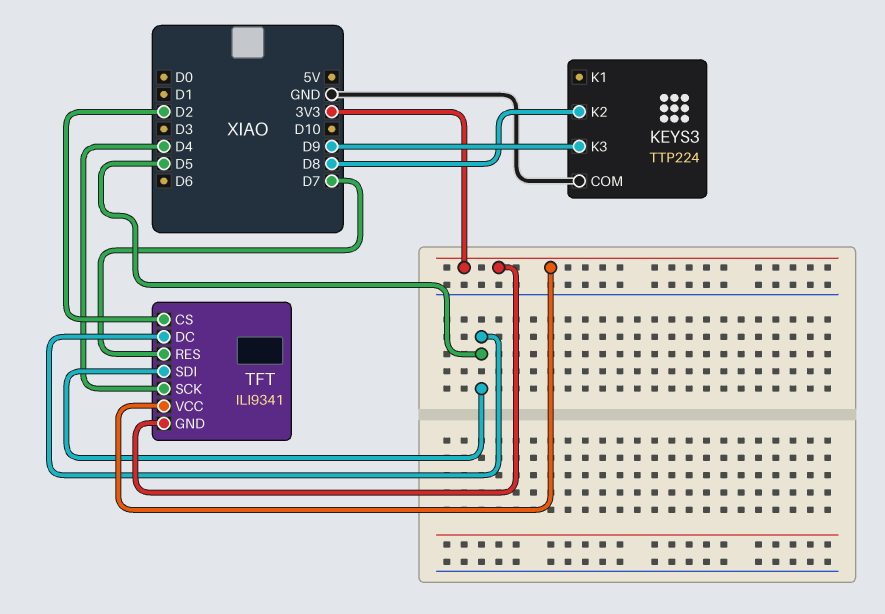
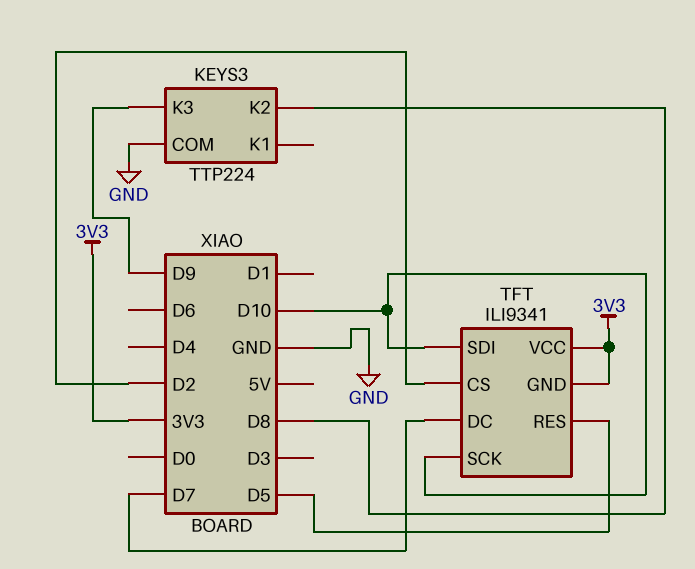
TFT pin DC: D5 -> D7
TFT pin RES: D7 -> D5
TFT pin SCK: D4 -> D10
TFT pin SDI: D5 -> D10

